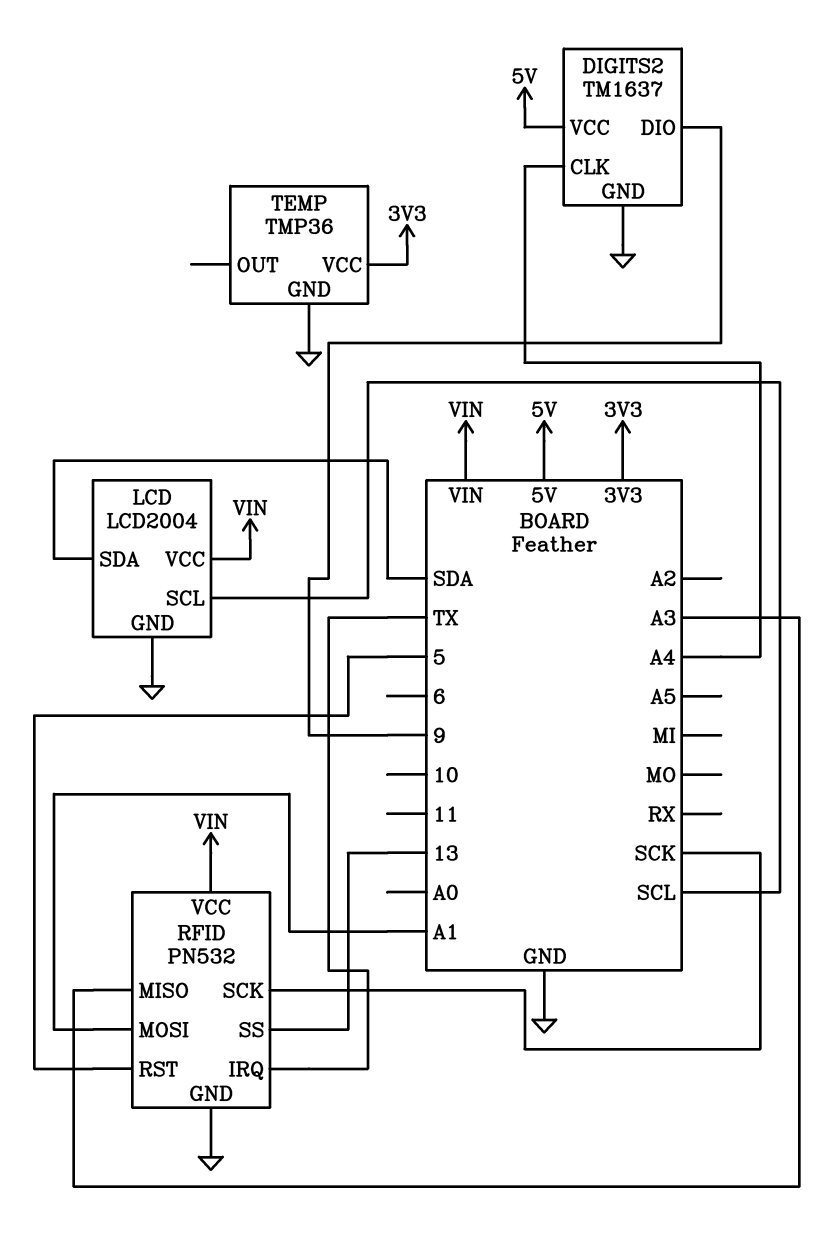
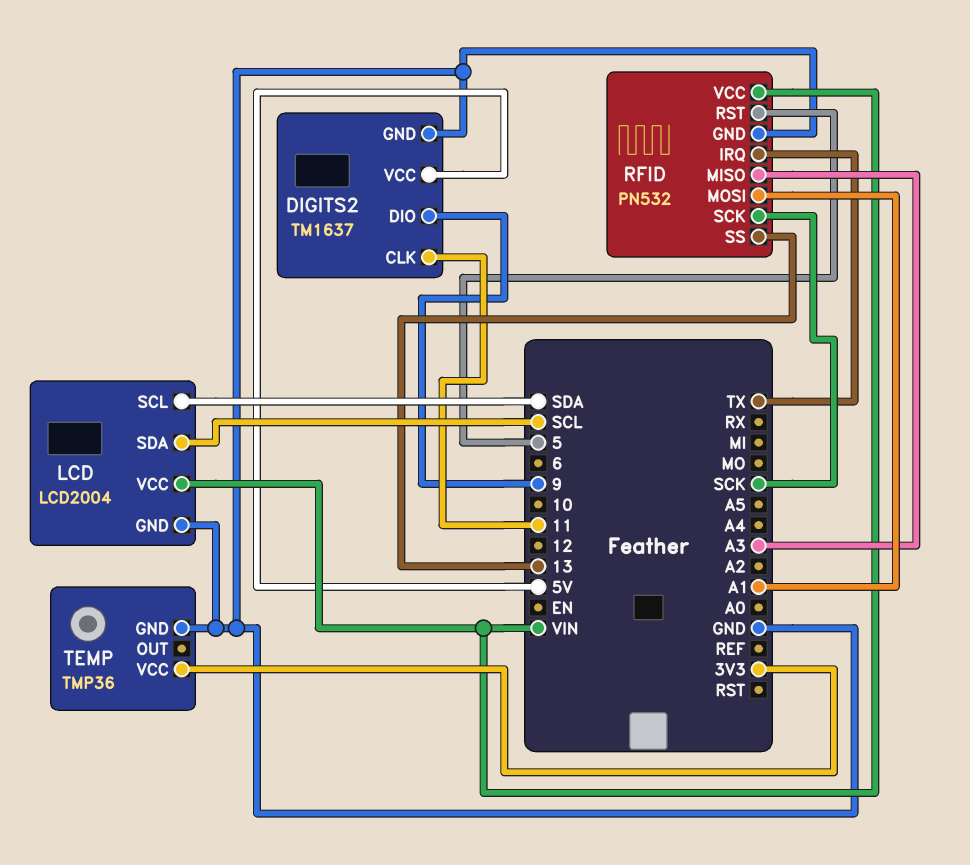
DIGITS2 pin CLK: A4 -> 11
LCD pin SCL: SCL -> SDA
LCD pin SDA: SDA -> SCL

